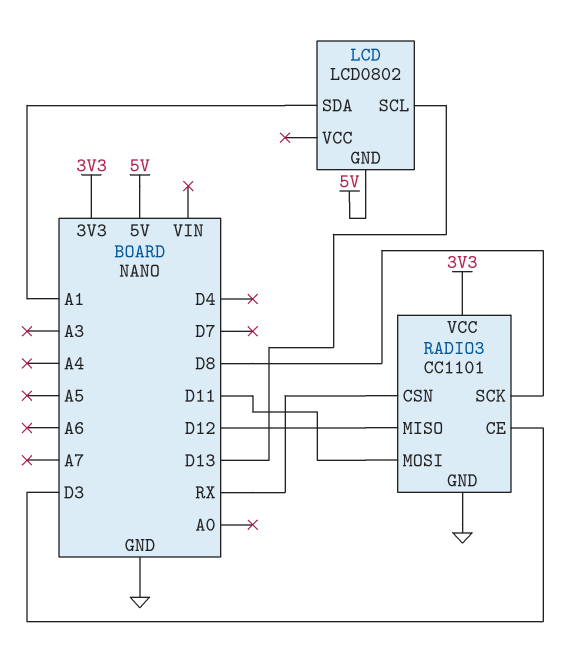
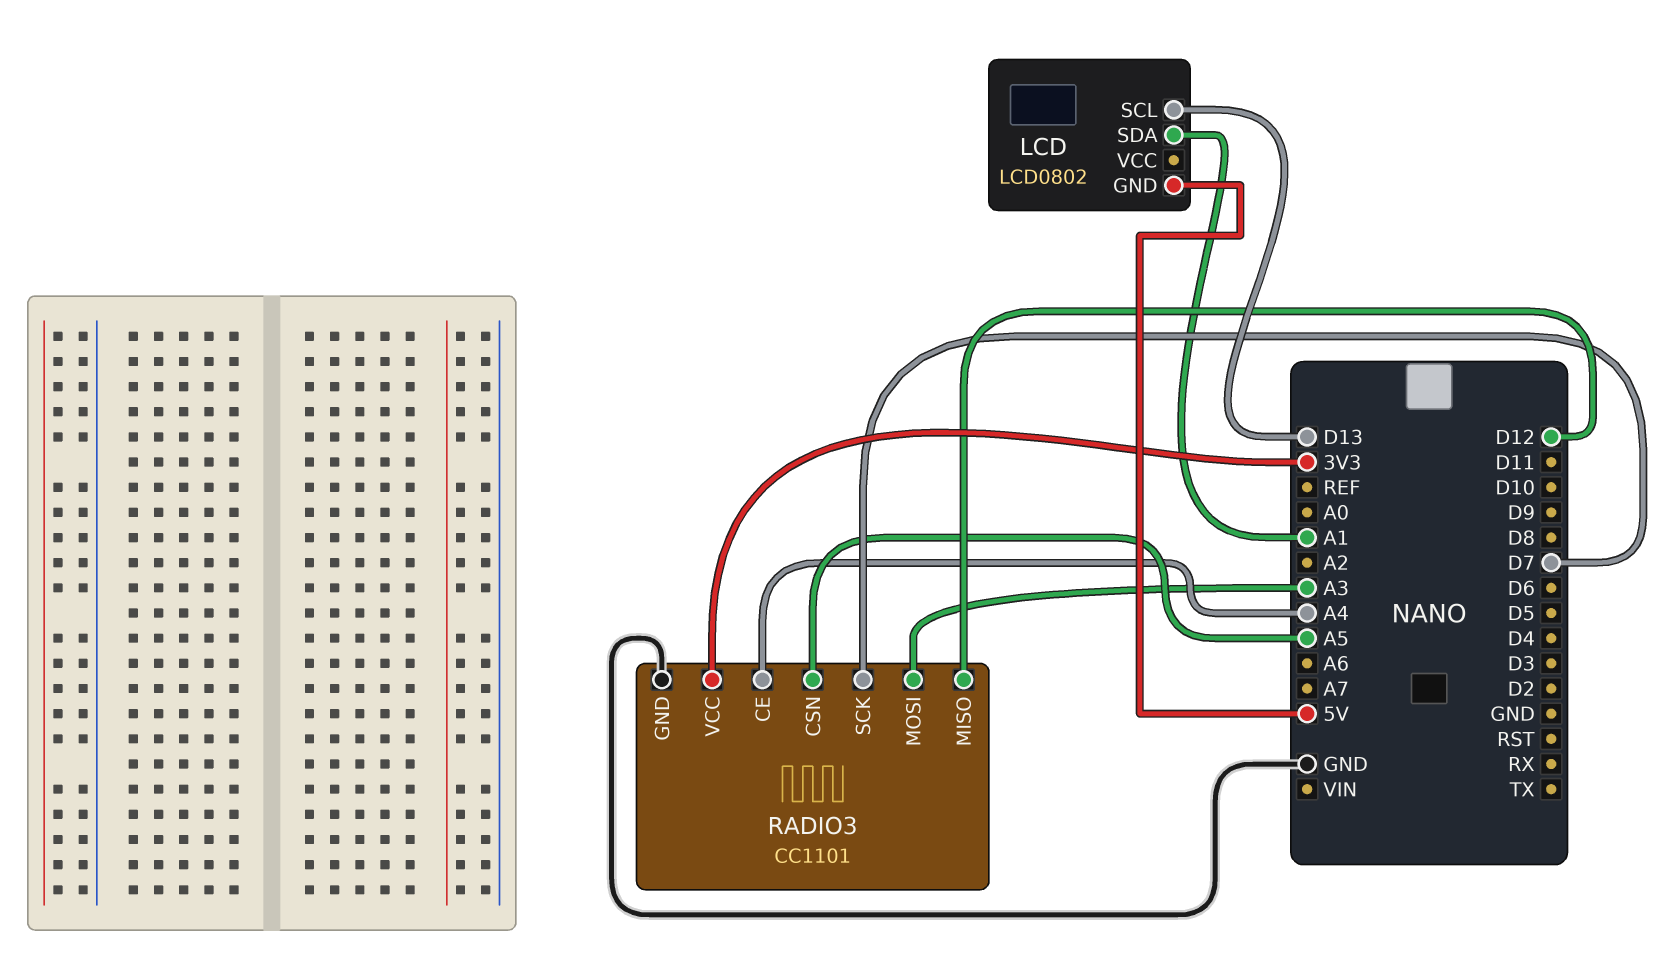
RADIO3 pin CE: D3 -> A4
RADIO3 pin CSN: RX -> A5
RADIO3 pin MOSI: D11 -> A3
RADIO3 pin SCK: D8 -> D7

